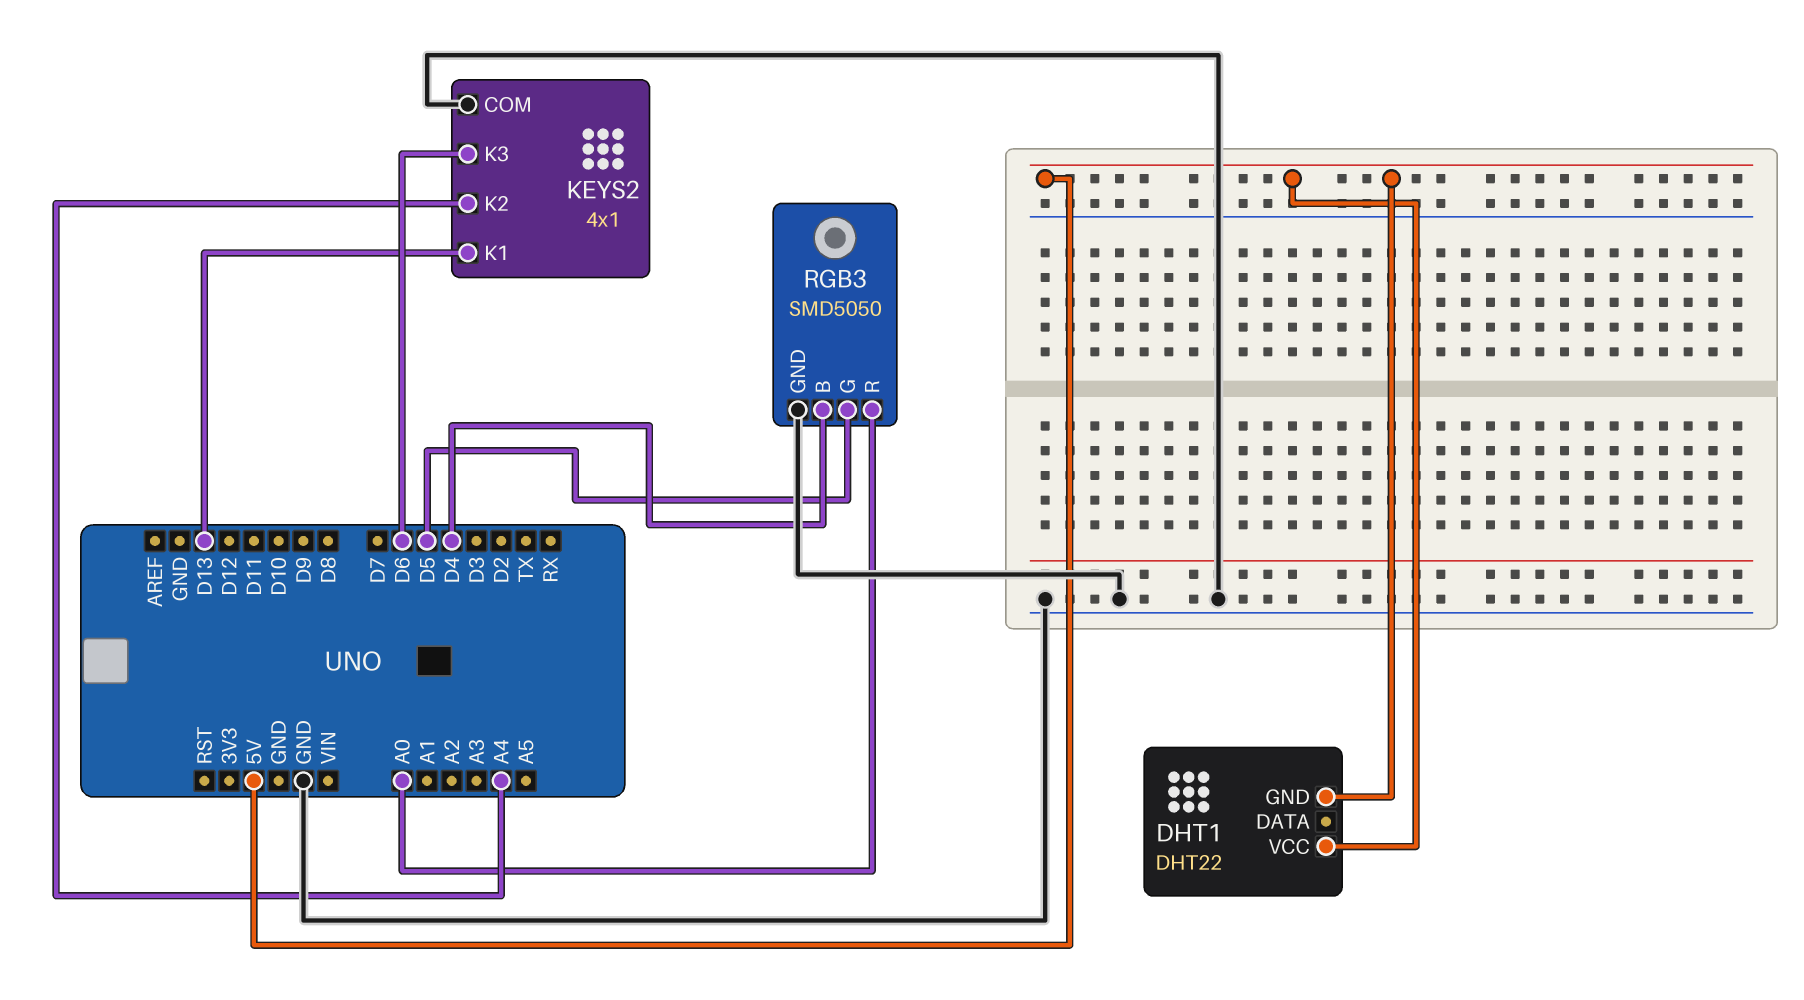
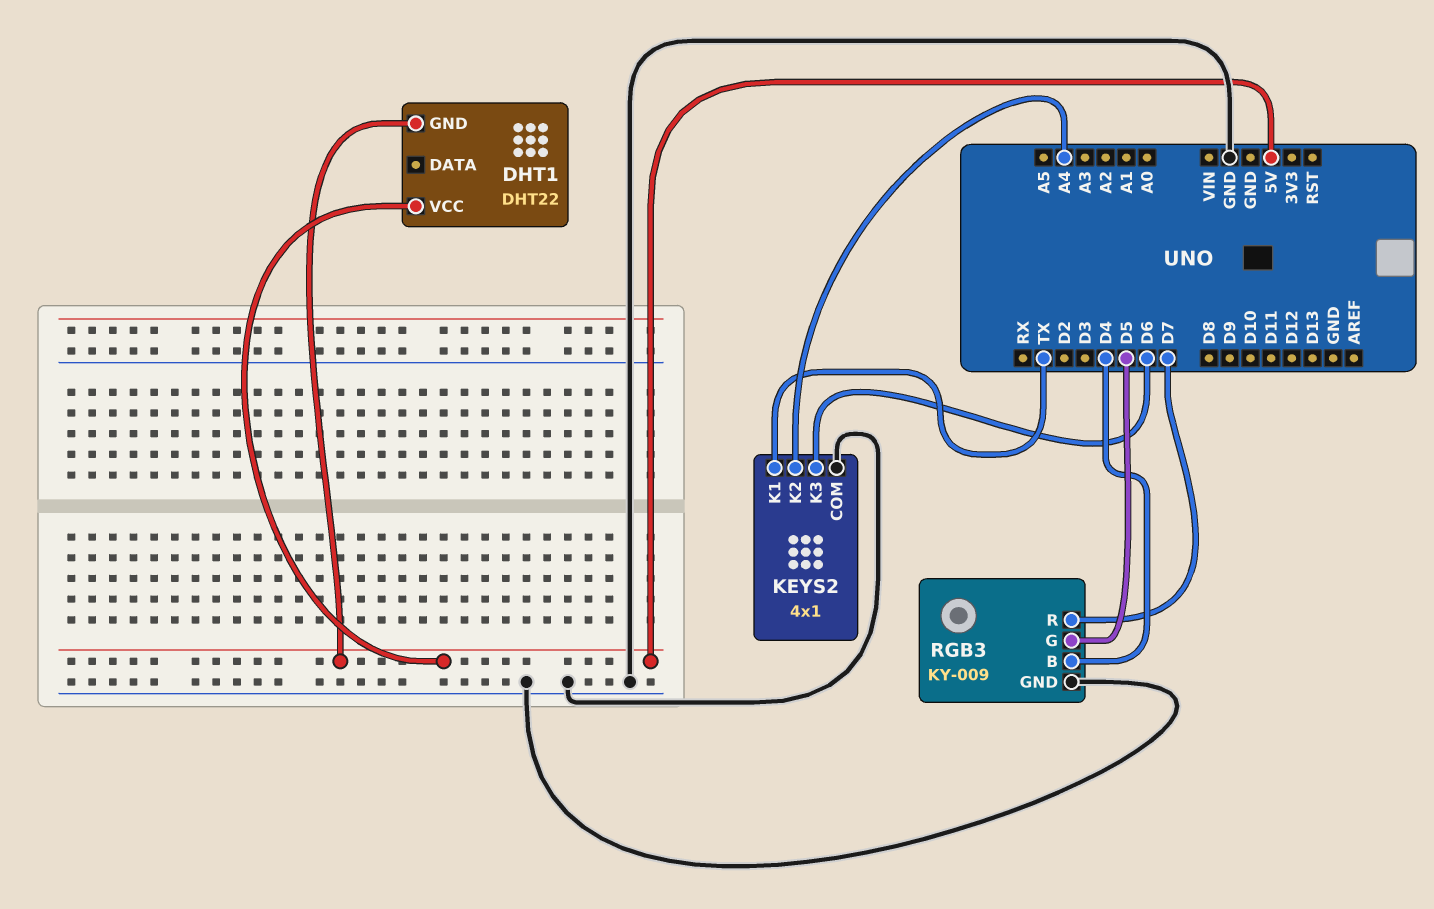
KEYS2 pin K1: D13 -> TX
RGB3: SMD5050 -> KY-009
RGB3 pin R: A0 -> D7

